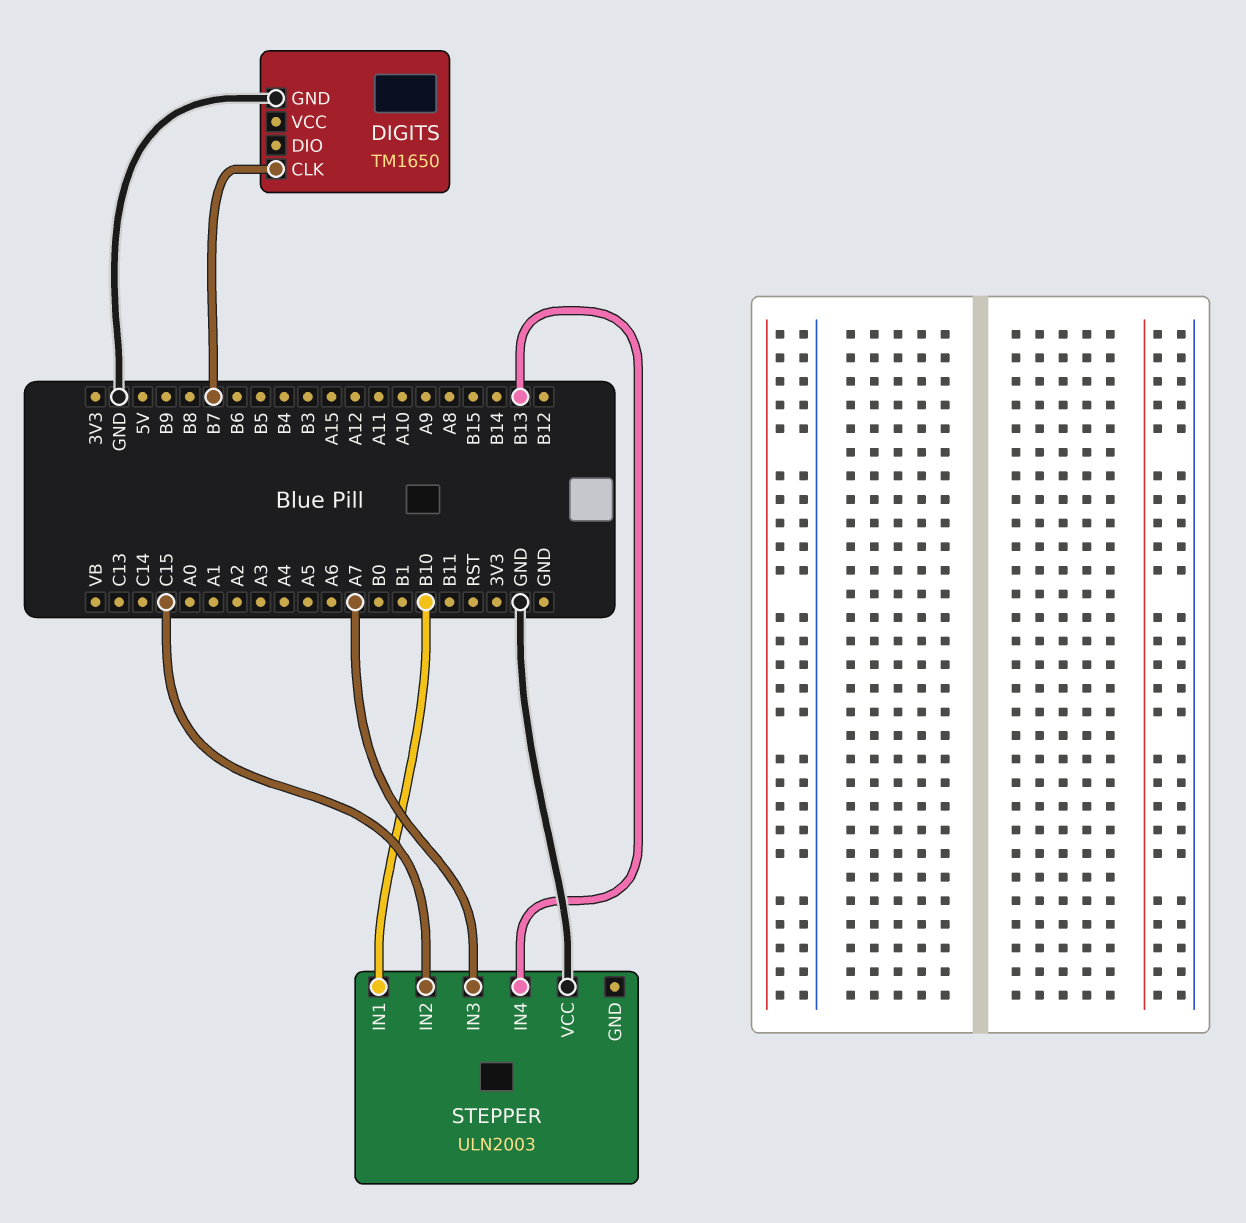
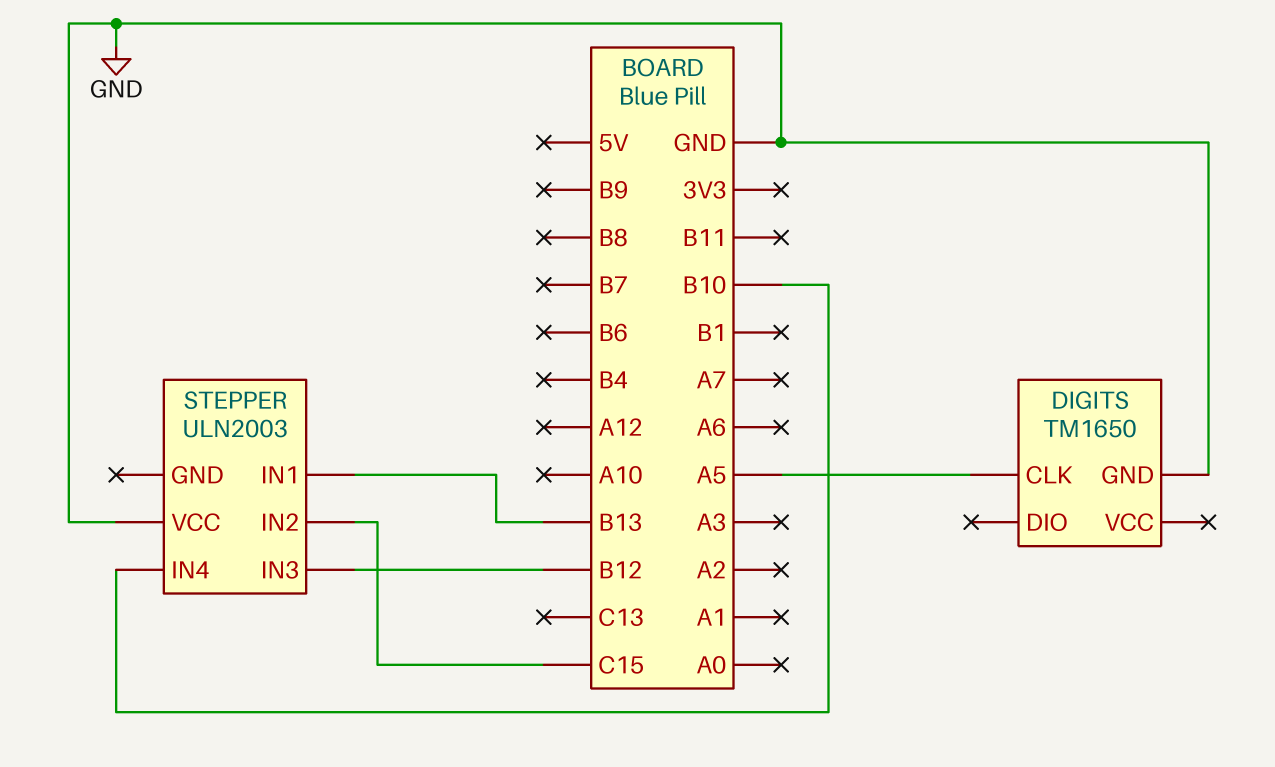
DIGITS pin CLK: B7 -> A5
STEPPER pin IN1: B10 -> B13
STEPPER pin IN3: A7 -> B12
STEPPER pin IN4: B13 -> B10

